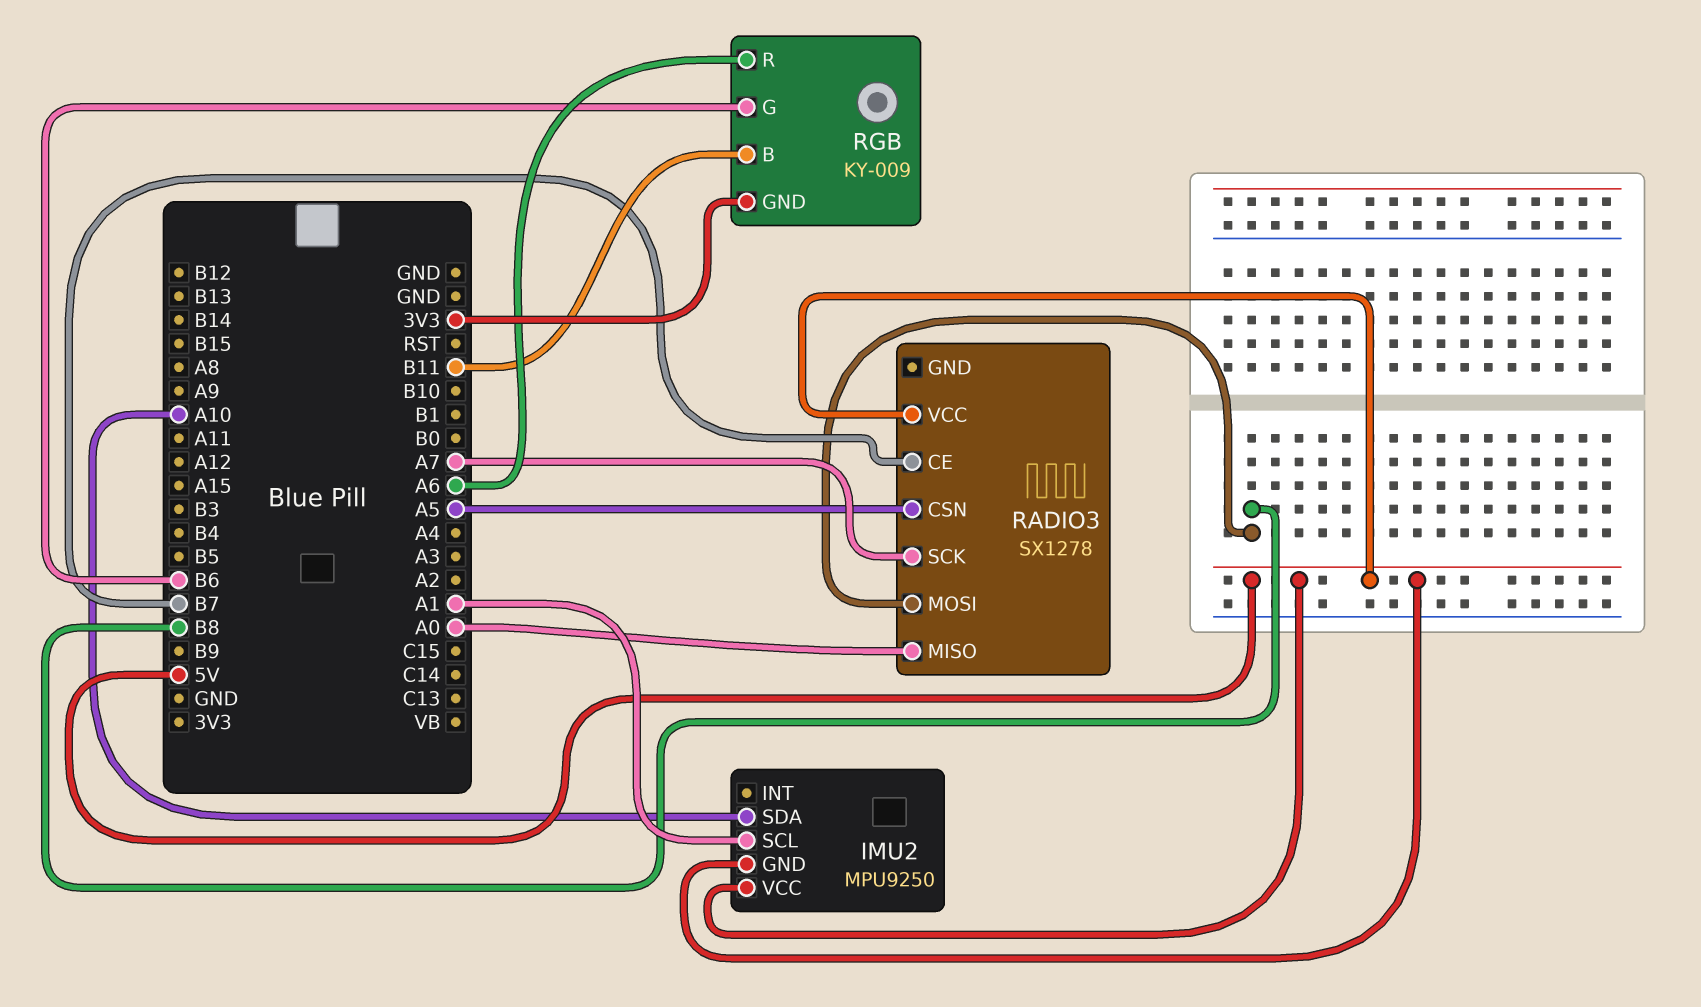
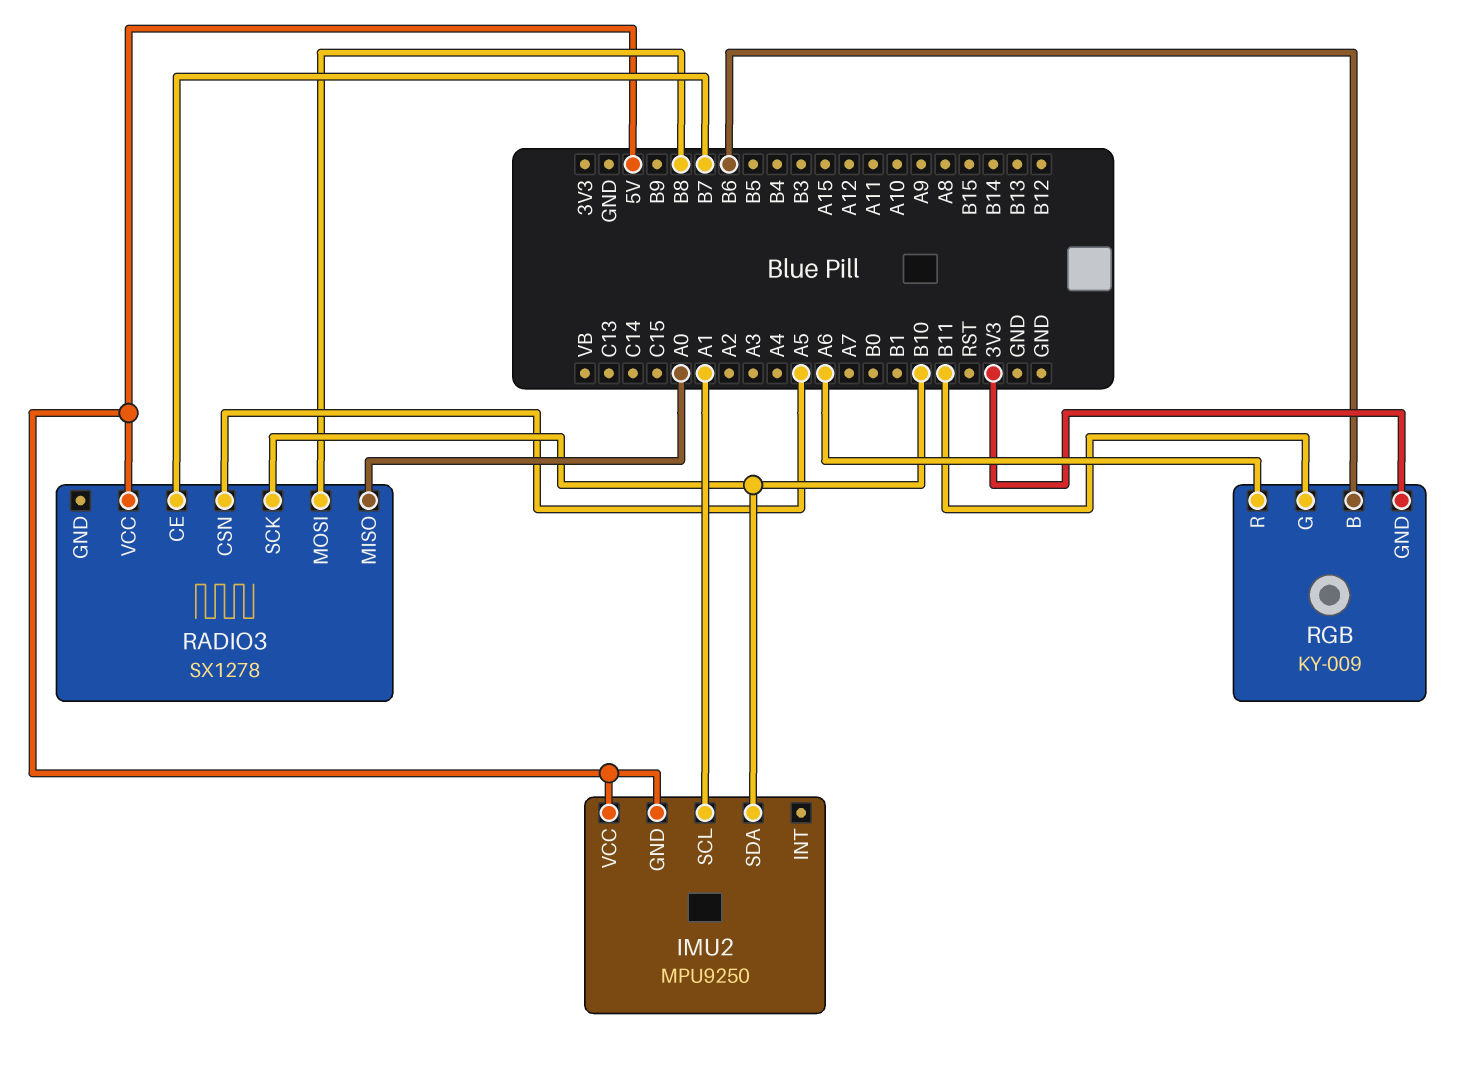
IMU2 pin SDA: A10 -> B10
RADIO3 pin SCK: A7 -> B10
RGB pin B: B11 -> B6
RGB pin G: B6 -> B11

